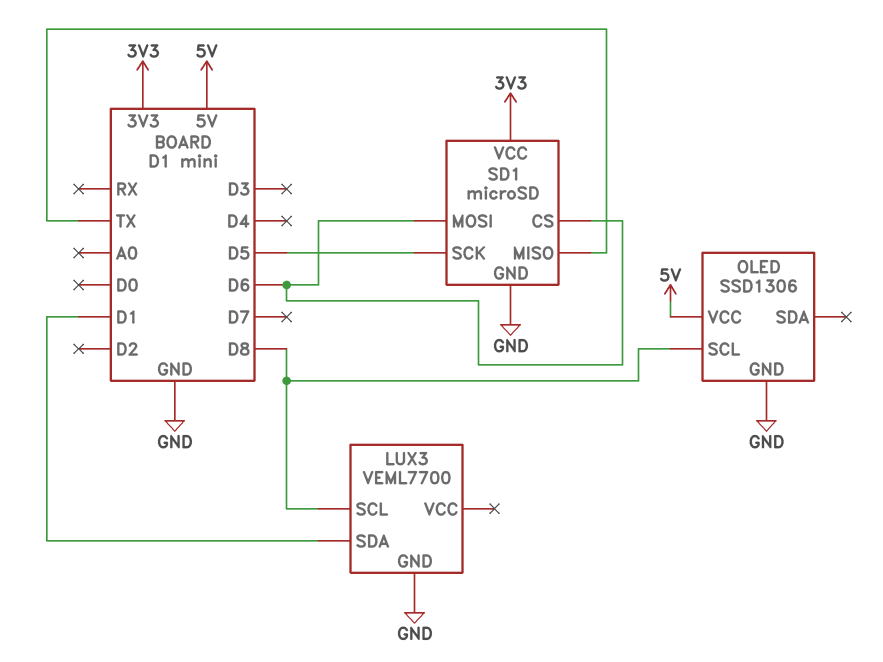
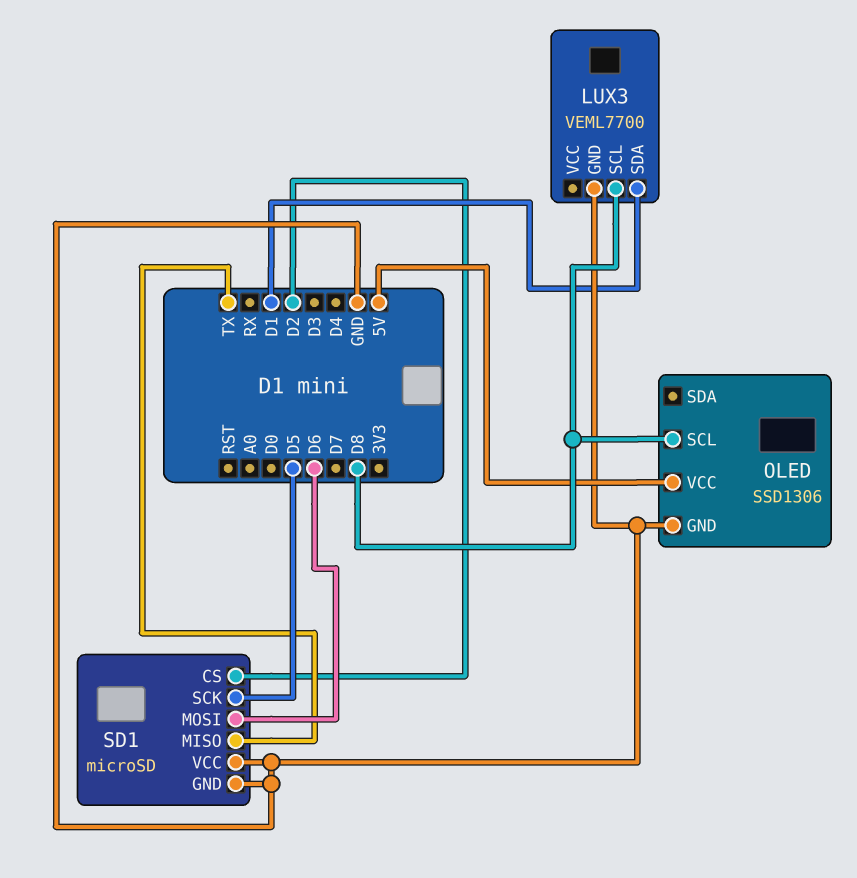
SD1 pin CS: D6 -> D2
SD1 pin VCC: 3V3 -> GND

